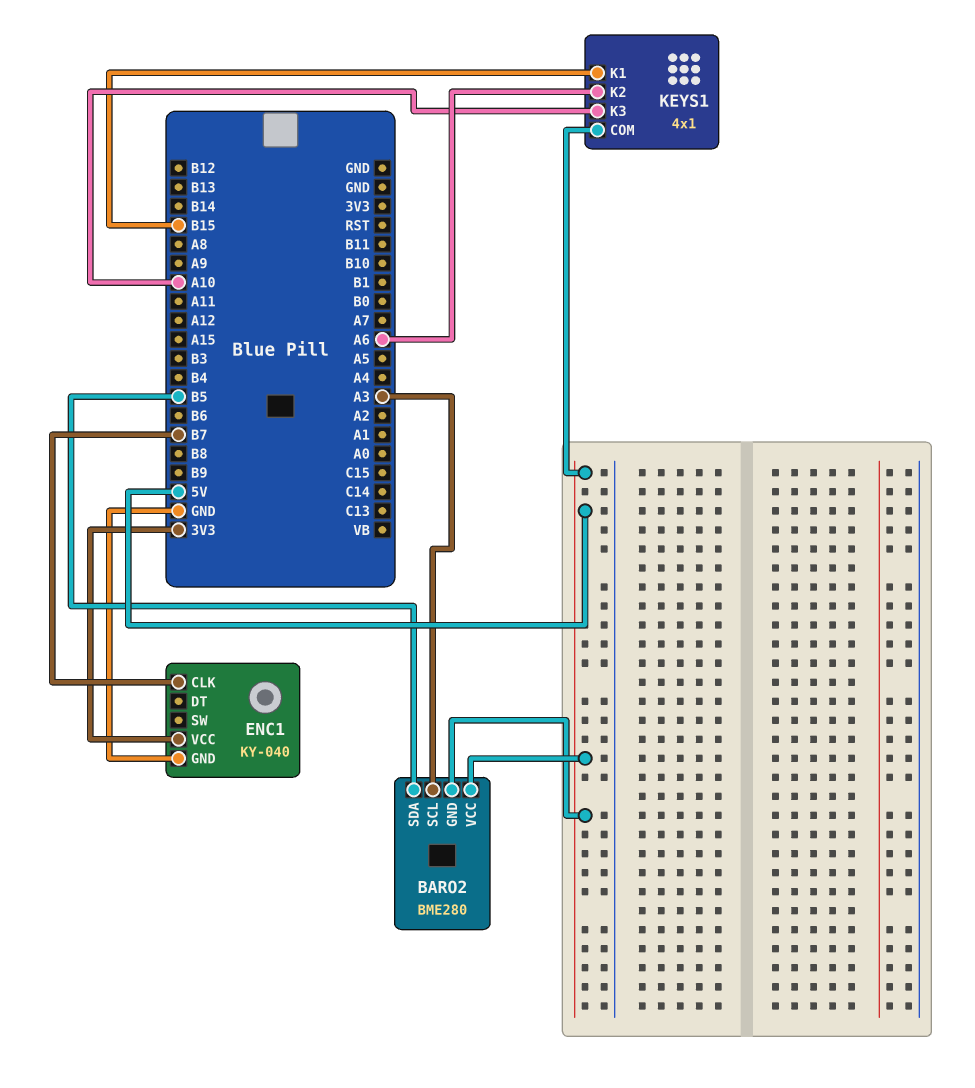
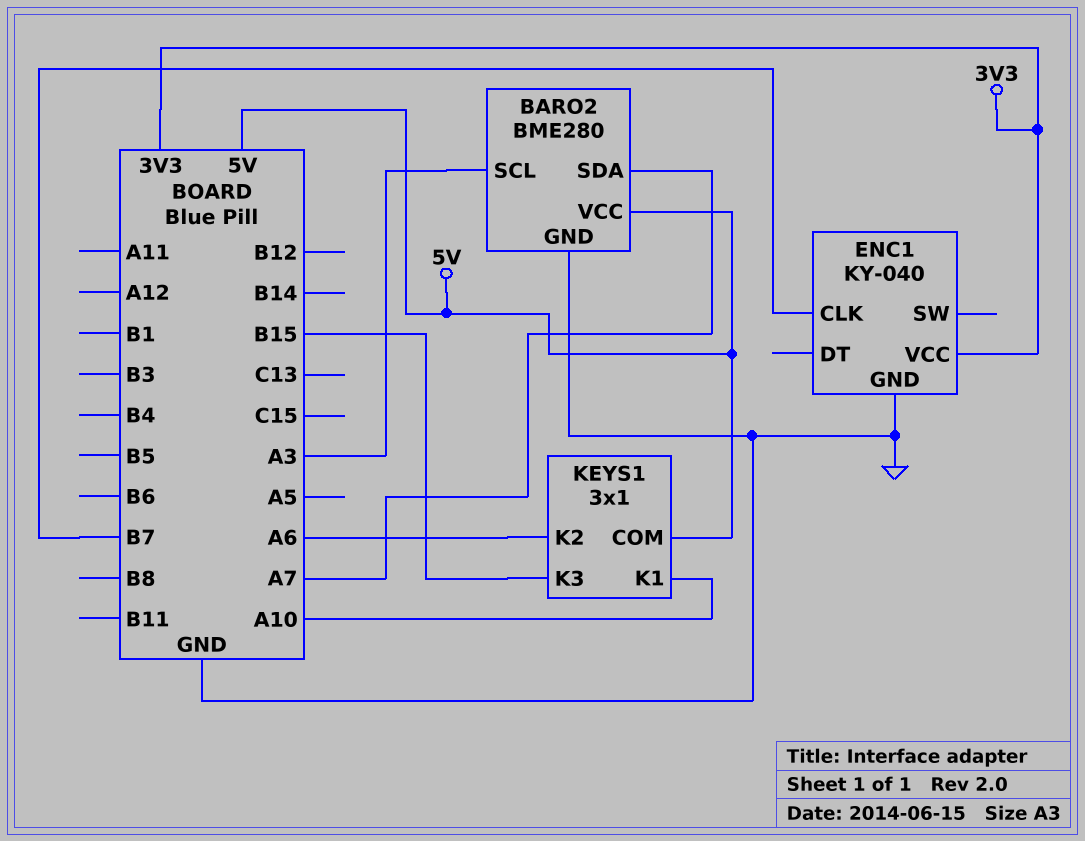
BARO2 pin GND: 5V -> GND
BARO2 pin SDA: B5 -> A7
KEYS1: 4x1 -> 3x1
KEYS1 pin K1: B15 -> A10
KEYS1 pin K3: A10 -> B15

